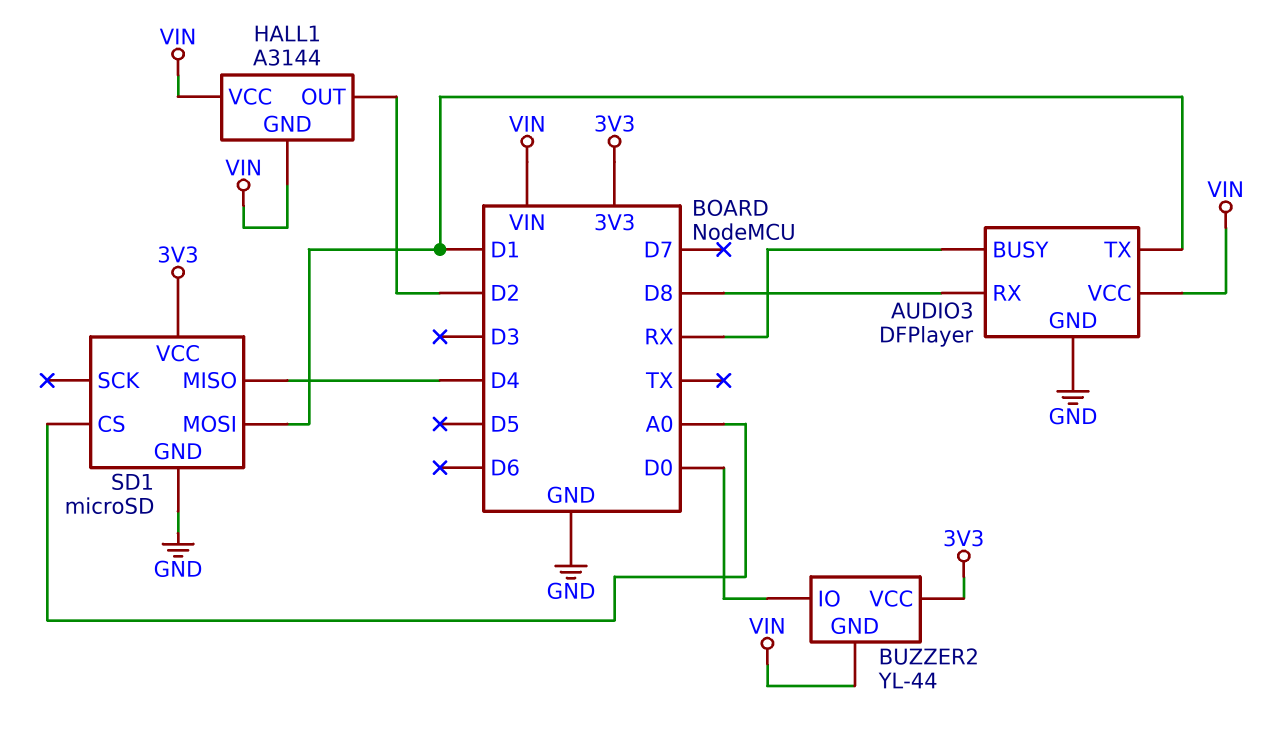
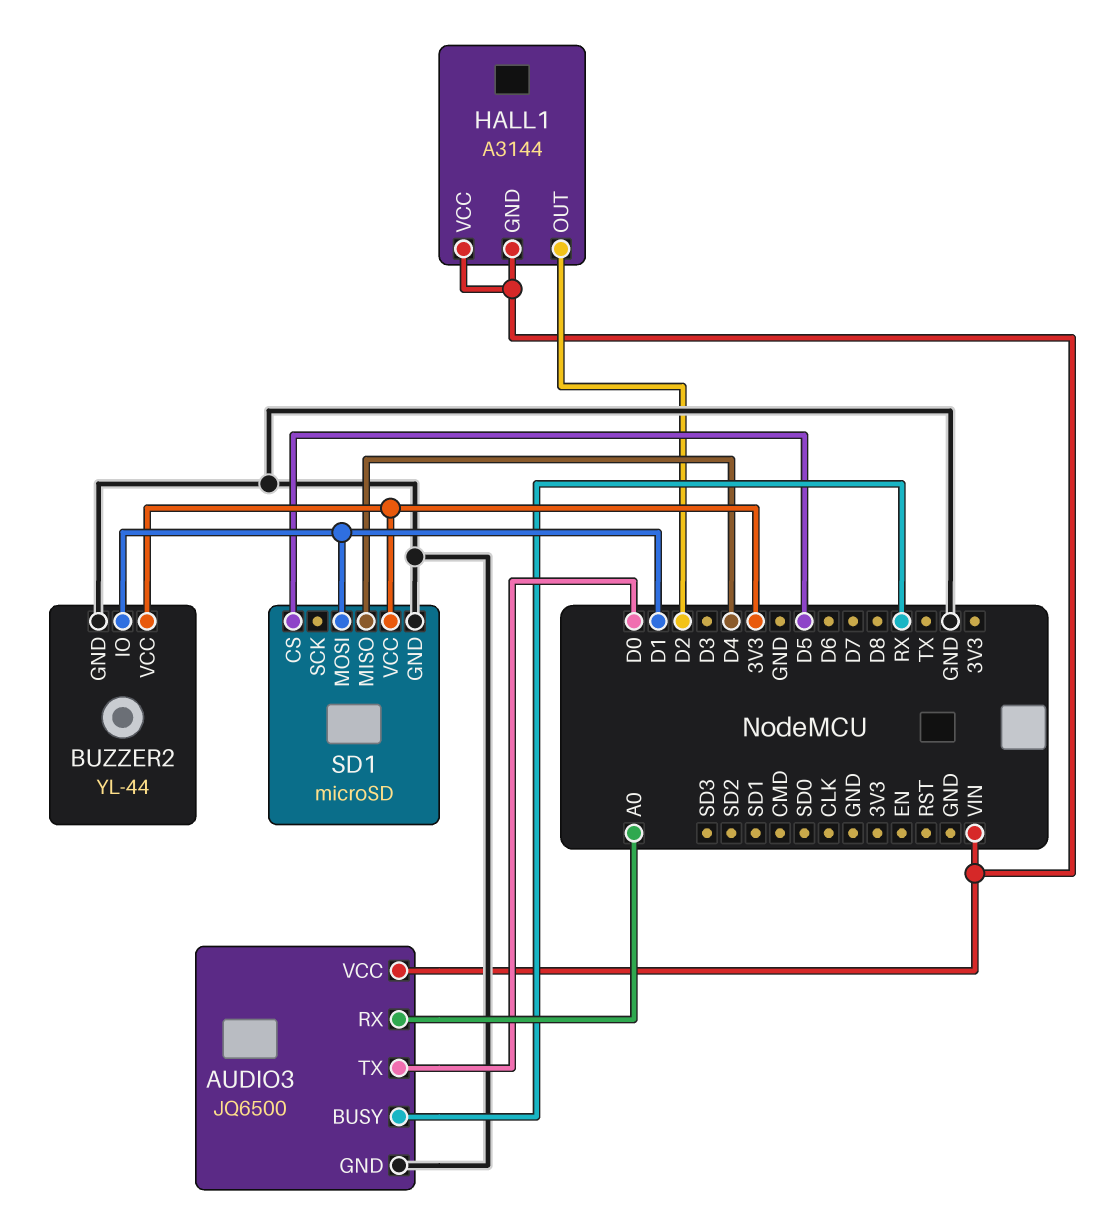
AUDIO3: DFPlayer -> JQ6500
AUDIO3 pin RX: D8 -> A0
AUDIO3 pin TX: D1 -> D0
BUZZER2 pin GND: VIN -> GND
BUZZER2 pin IO: D0 -> D1
SD1 pin CS: A0 -> D5

